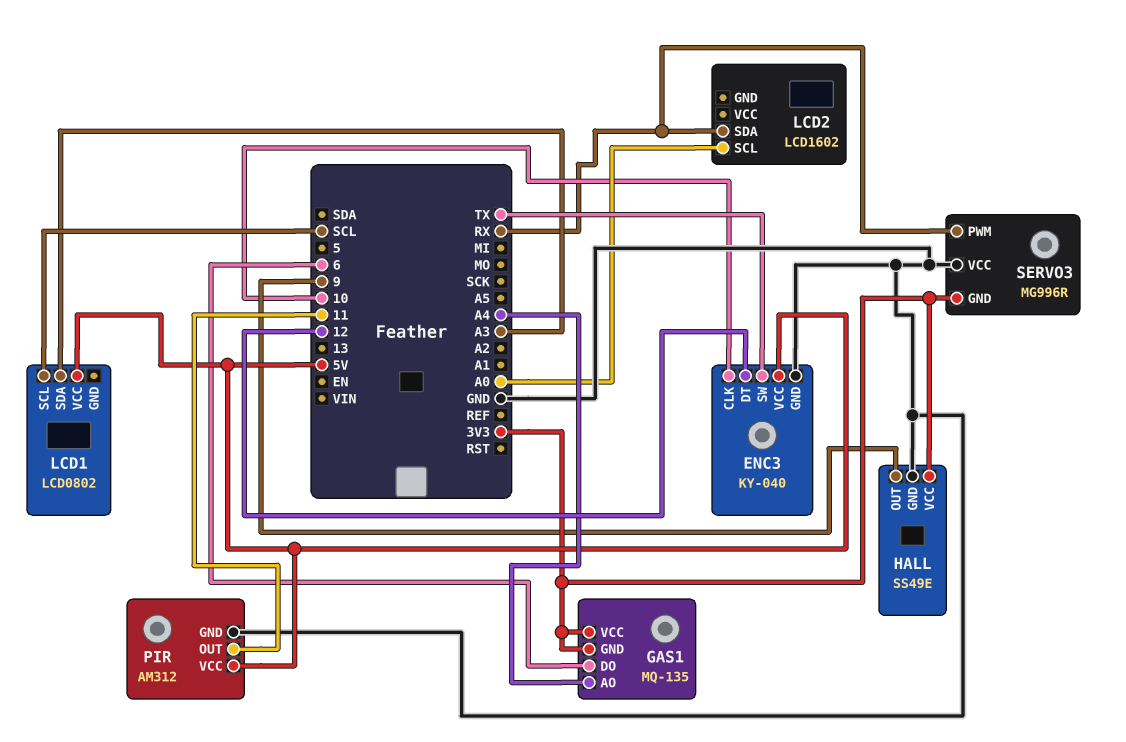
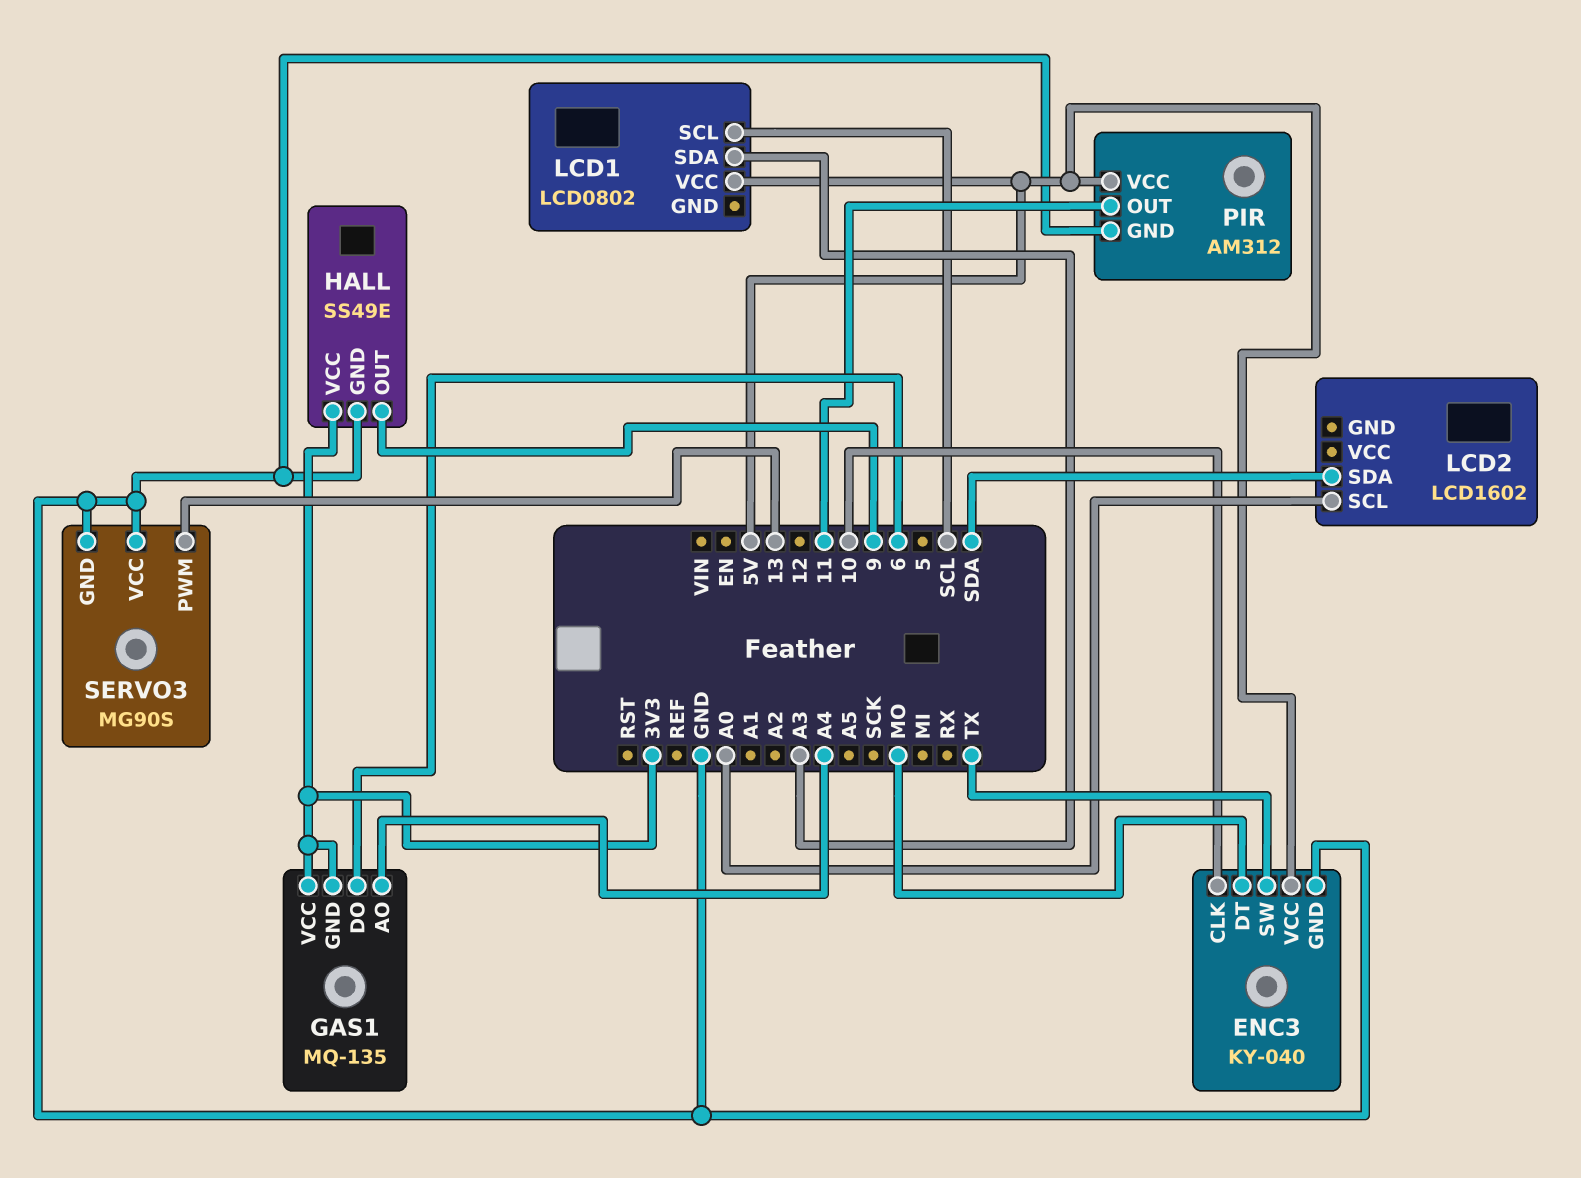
ENC3 pin DT: 12 -> MO
LCD2 pin SDA: RX -> SDA
SERVO3: MG996R -> MG90S
SERVO3 pin GND: 3V3 -> GND
SERVO3 pin PWM: RX -> 13

